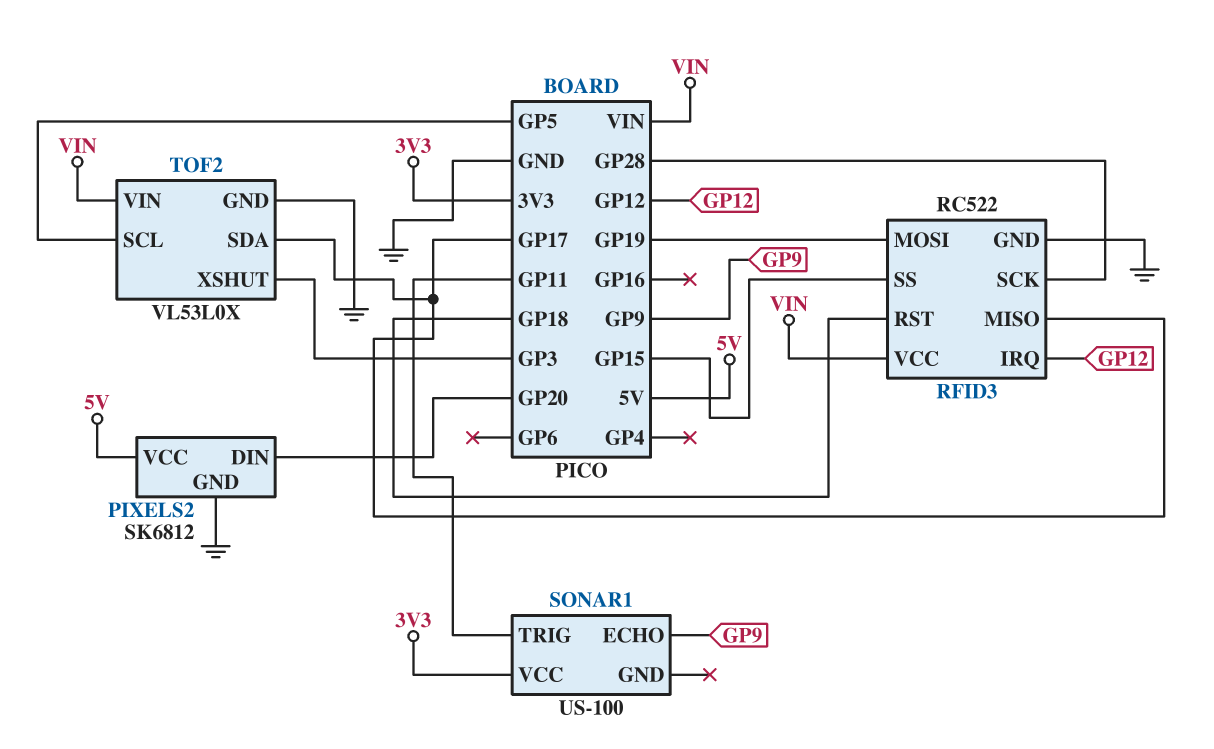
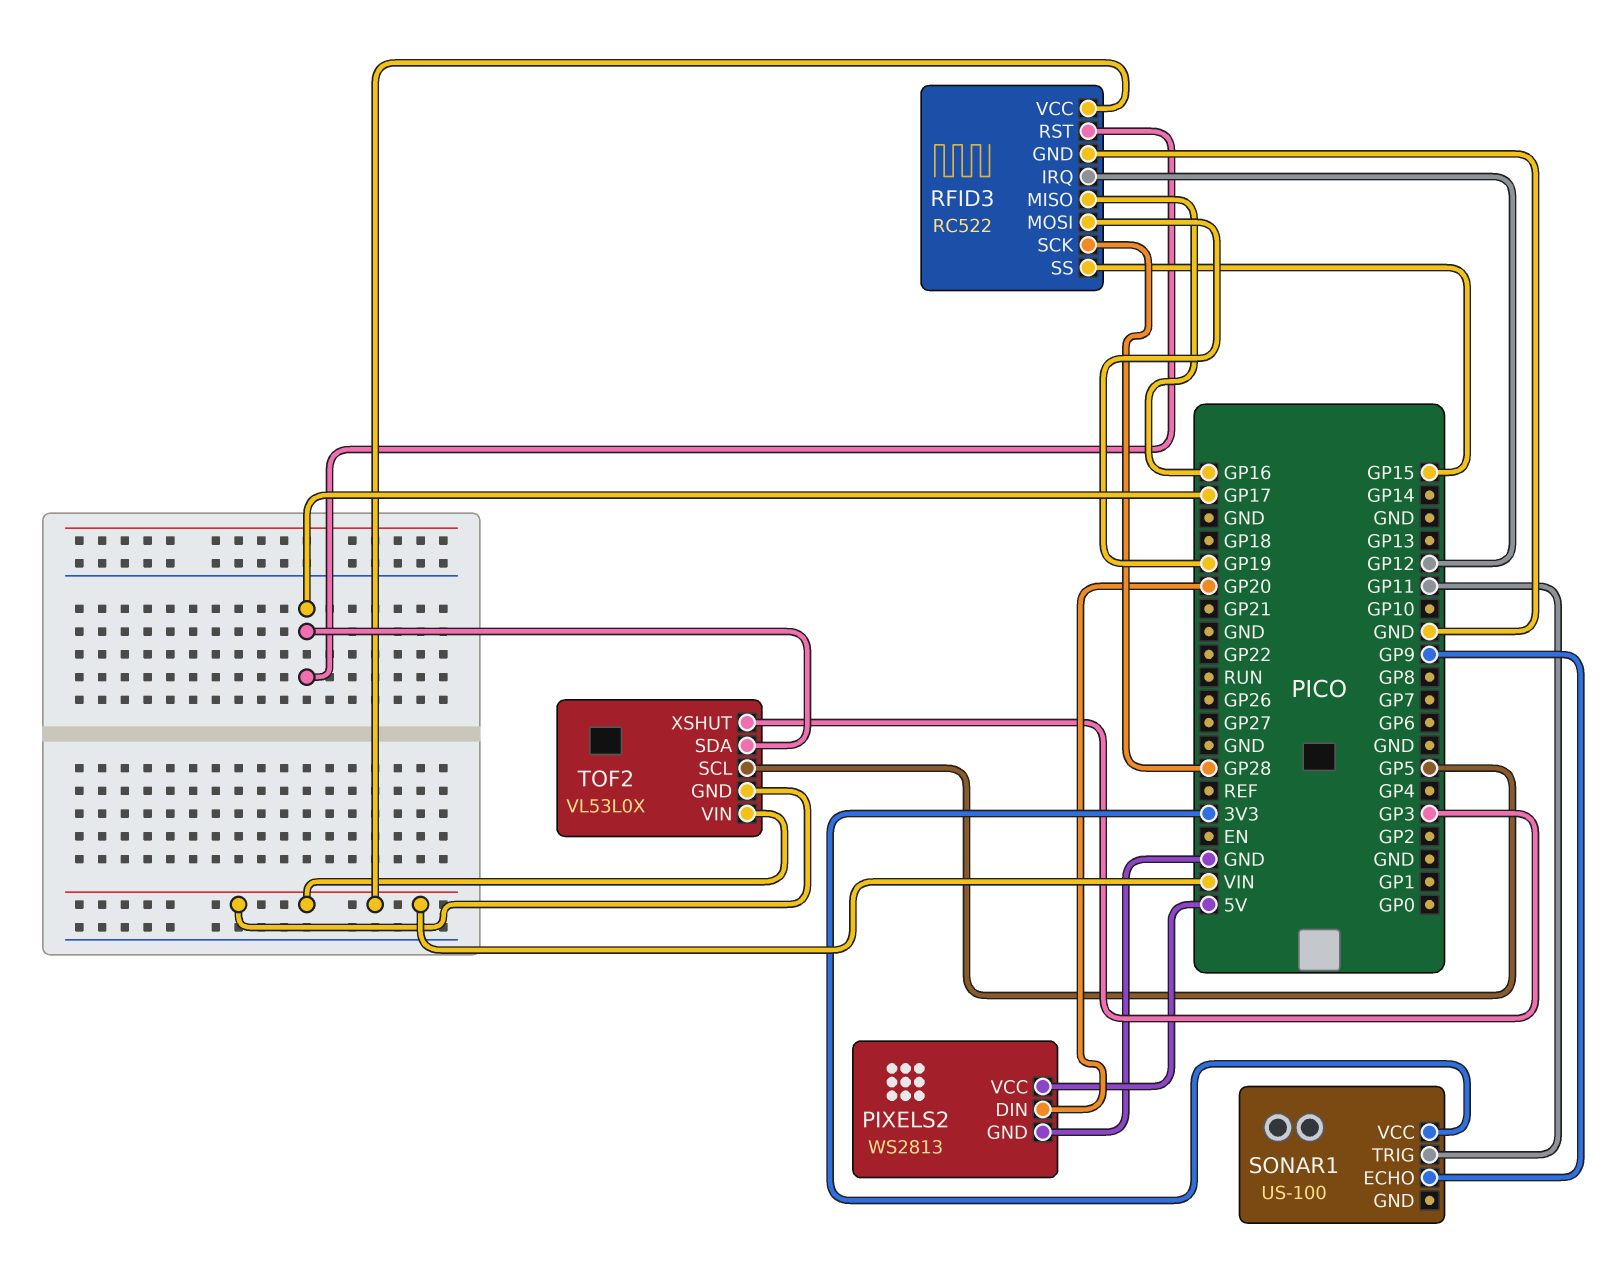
PIXELS2: SK6812 -> WS2813
RFID3 pin MISO: GP17 -> GP16
RFID3 pin RST: GP18 -> GP17
TOF2 pin GND: GND -> VIN

